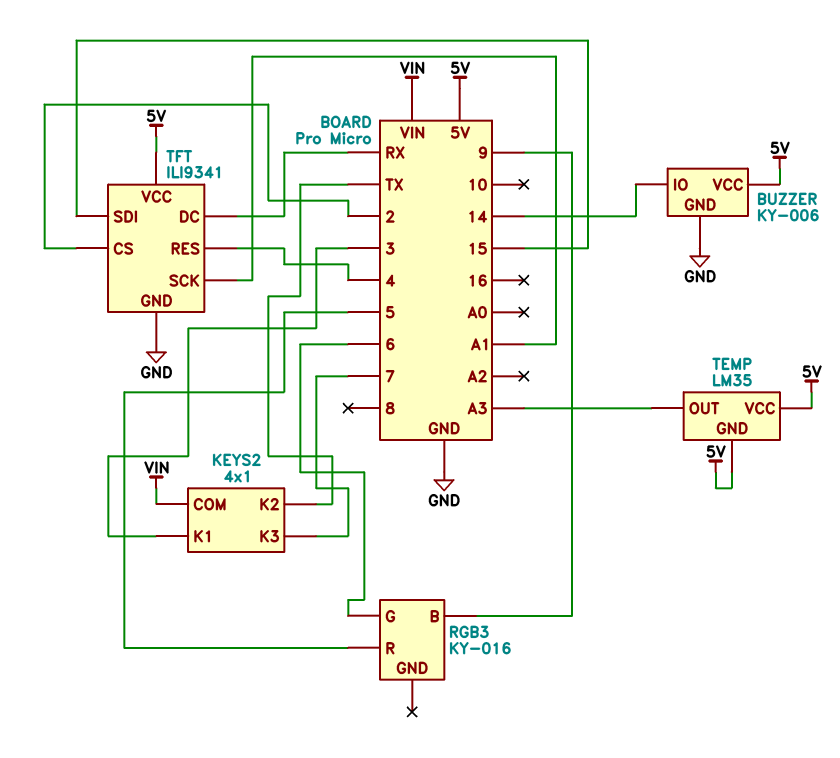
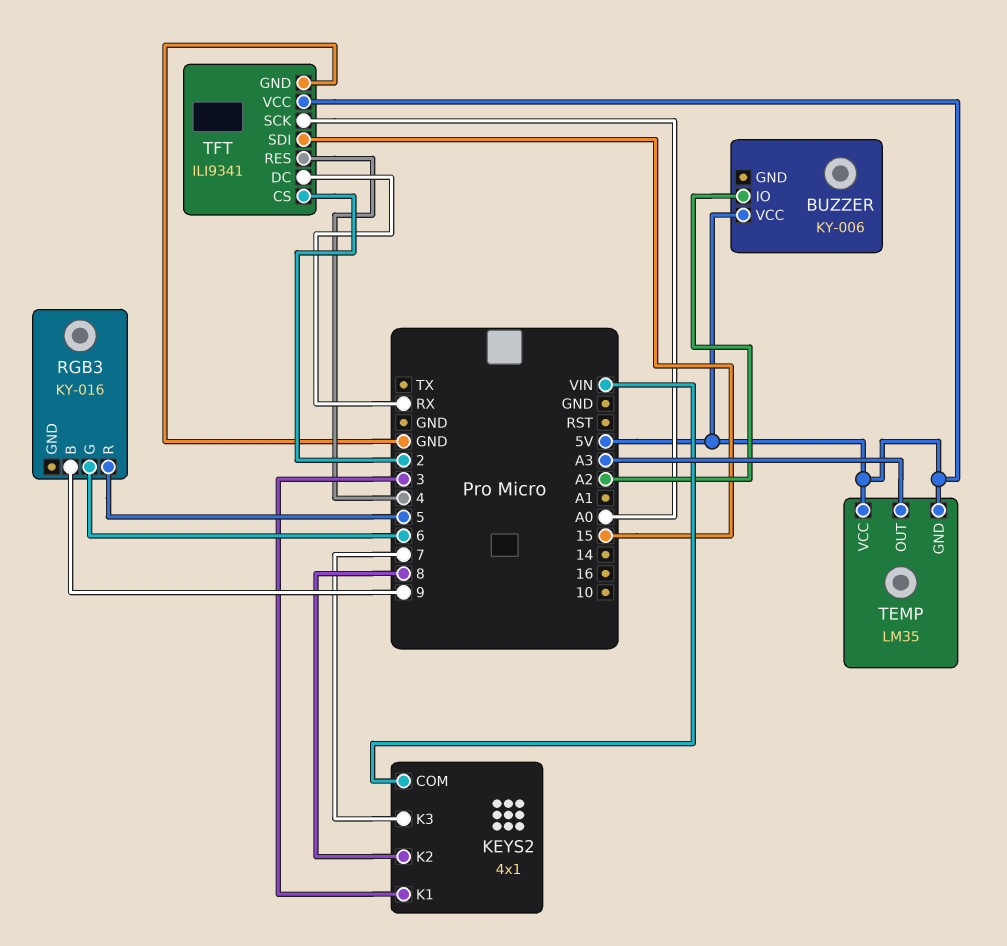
BUZZER pin GND: GND -> none
BUZZER pin IO: 14 -> A2
KEYS2 pin K2: TX -> 8
TFT pin SCK: A1 -> A0

